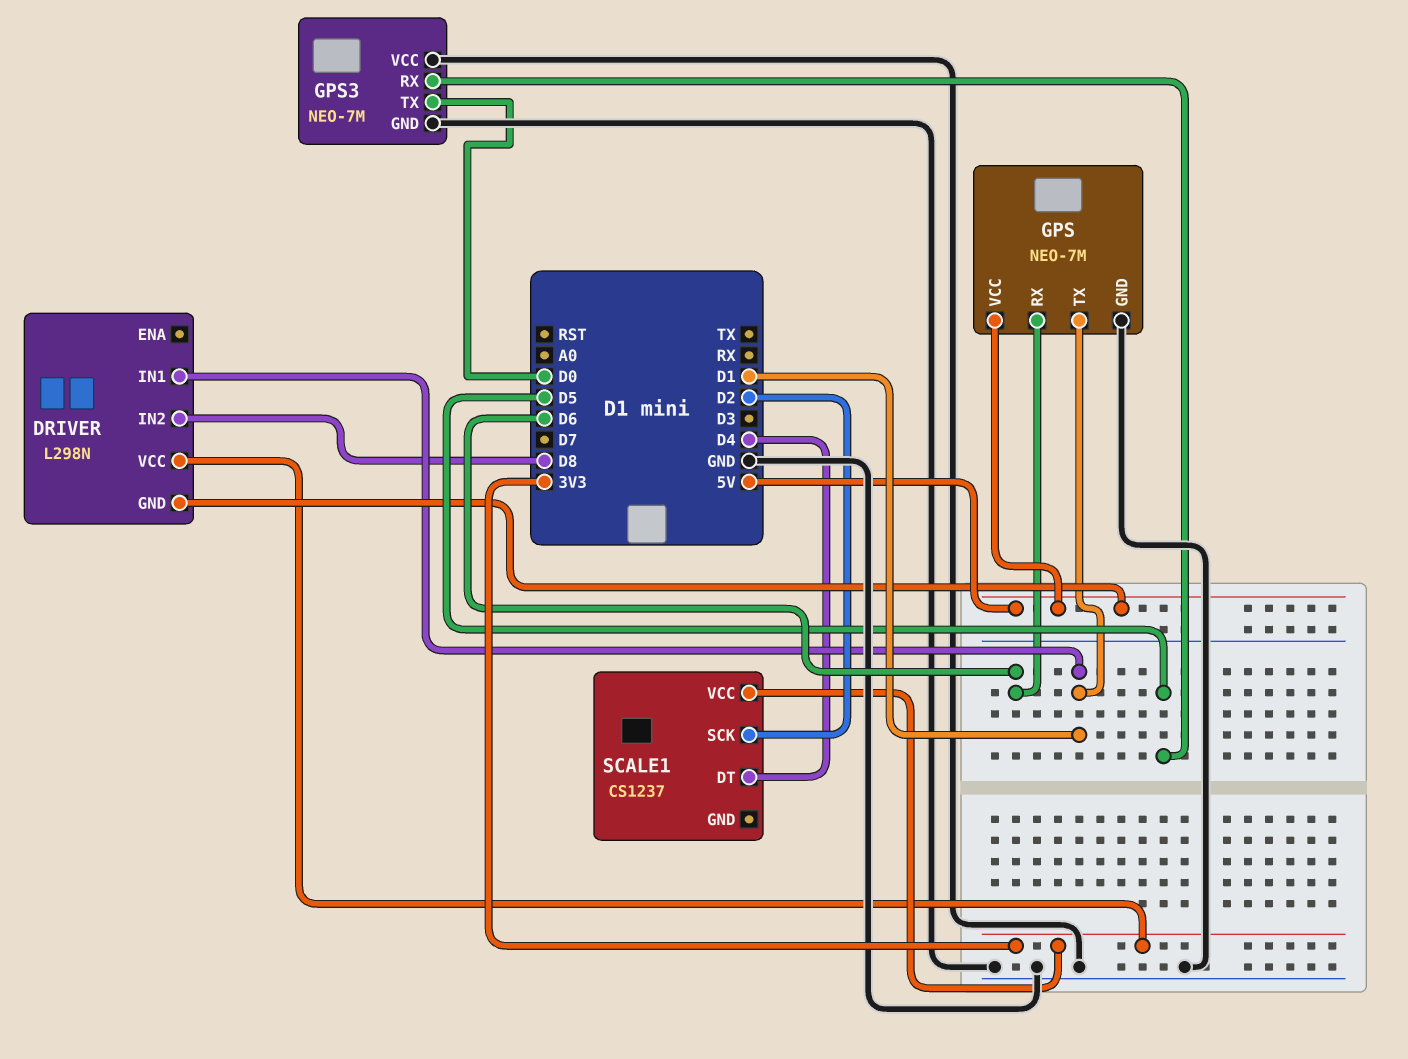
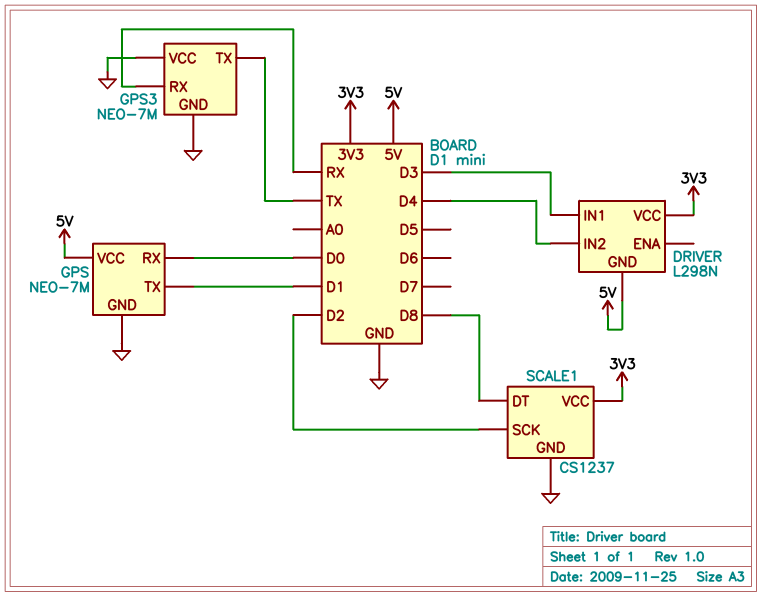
DRIVER pin IN1: D1 -> D3
DRIVER pin IN2: D8 -> D4
GPS pin RX: D6 -> D0
GPS3 pin RX: D5 -> RX
GPS3 pin TX: D0 -> TX
SCALE1 pin DT: D4 -> D8
SCALE1 pin GND: none -> GND

